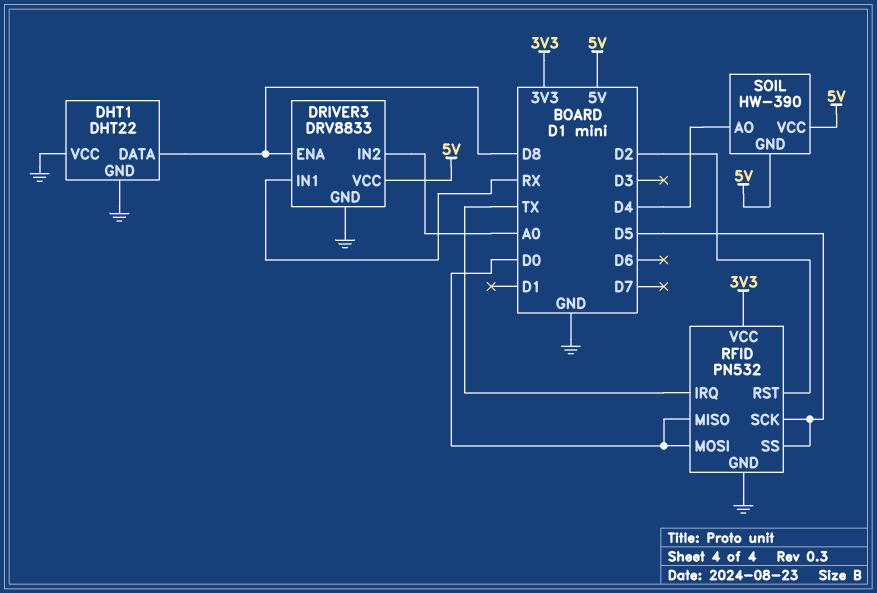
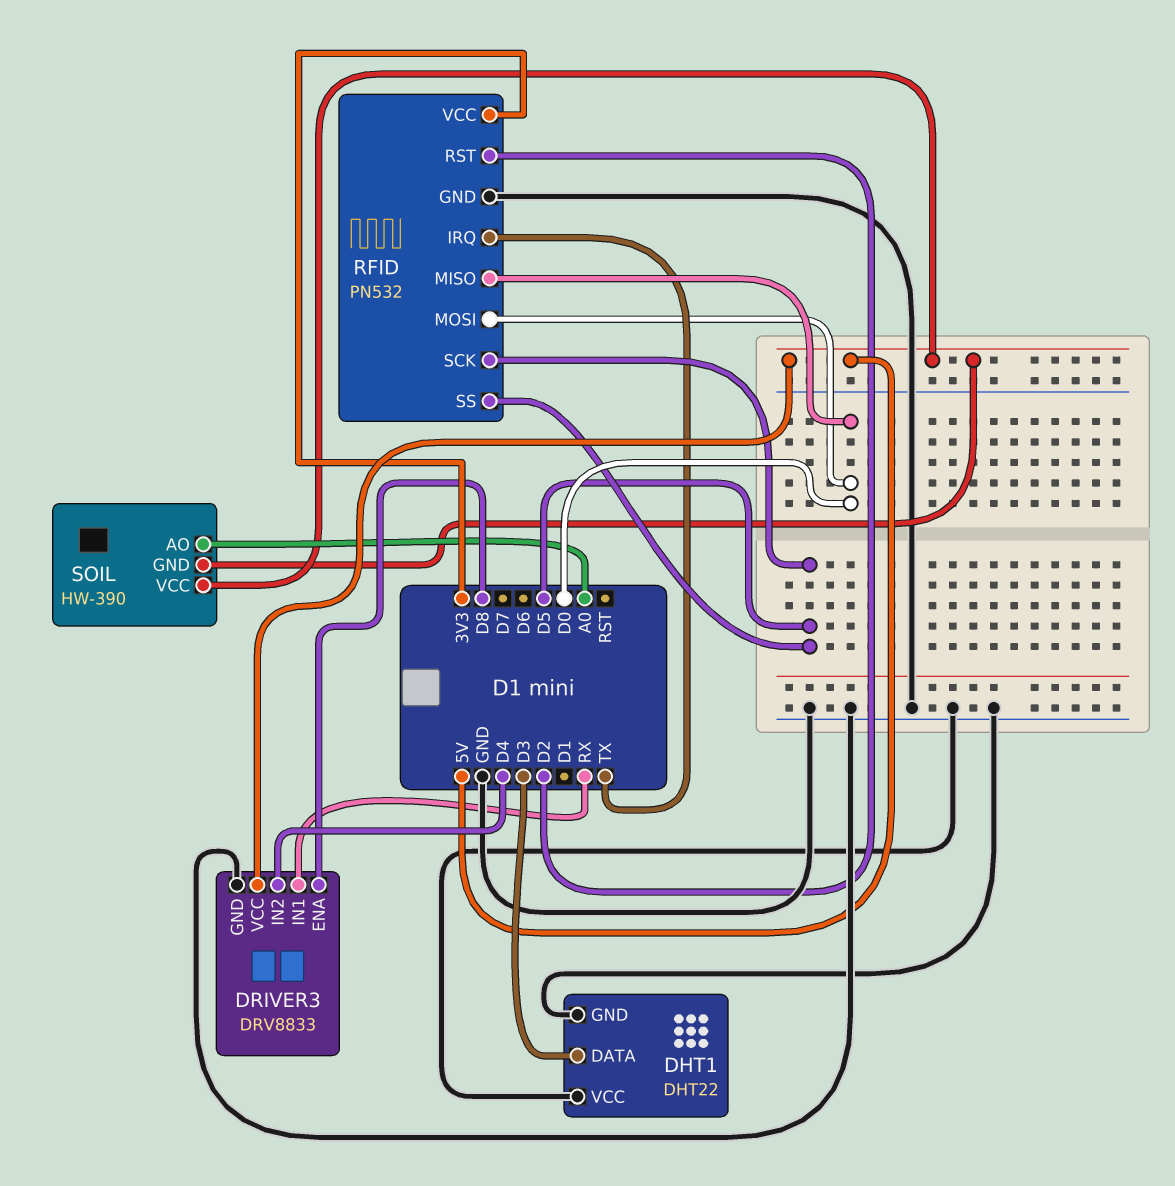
DHT1 pin DATA: D8 -> D3
DRIVER3 pin IN2: A0 -> D4
SOIL pin AO: D4 -> A0

